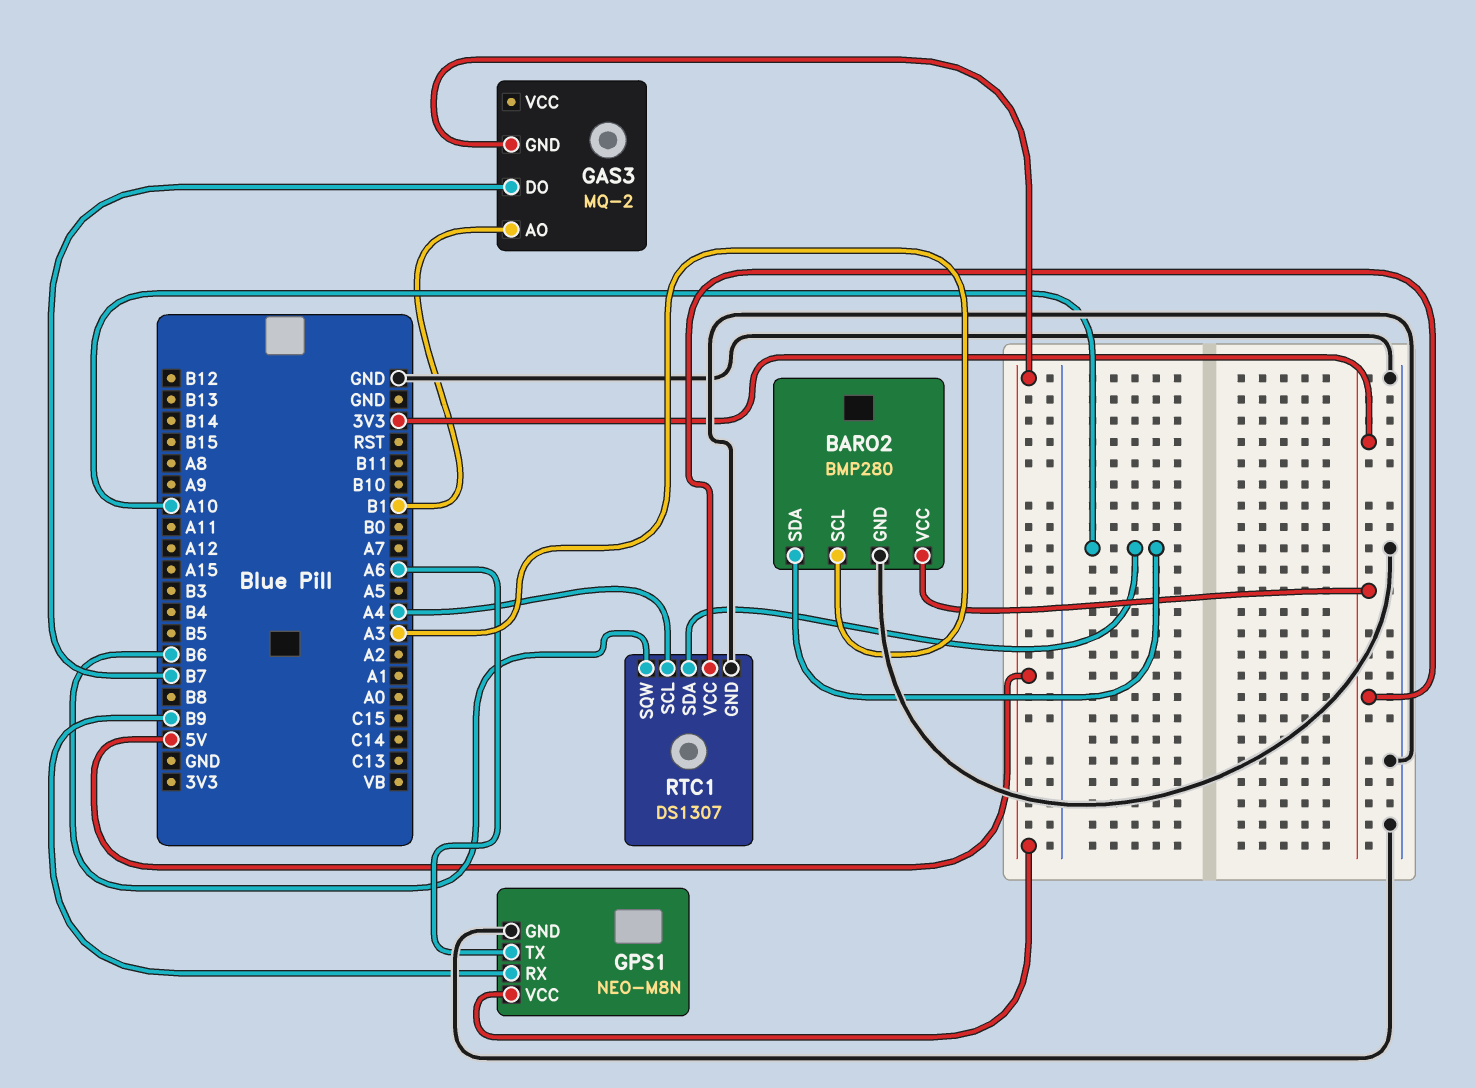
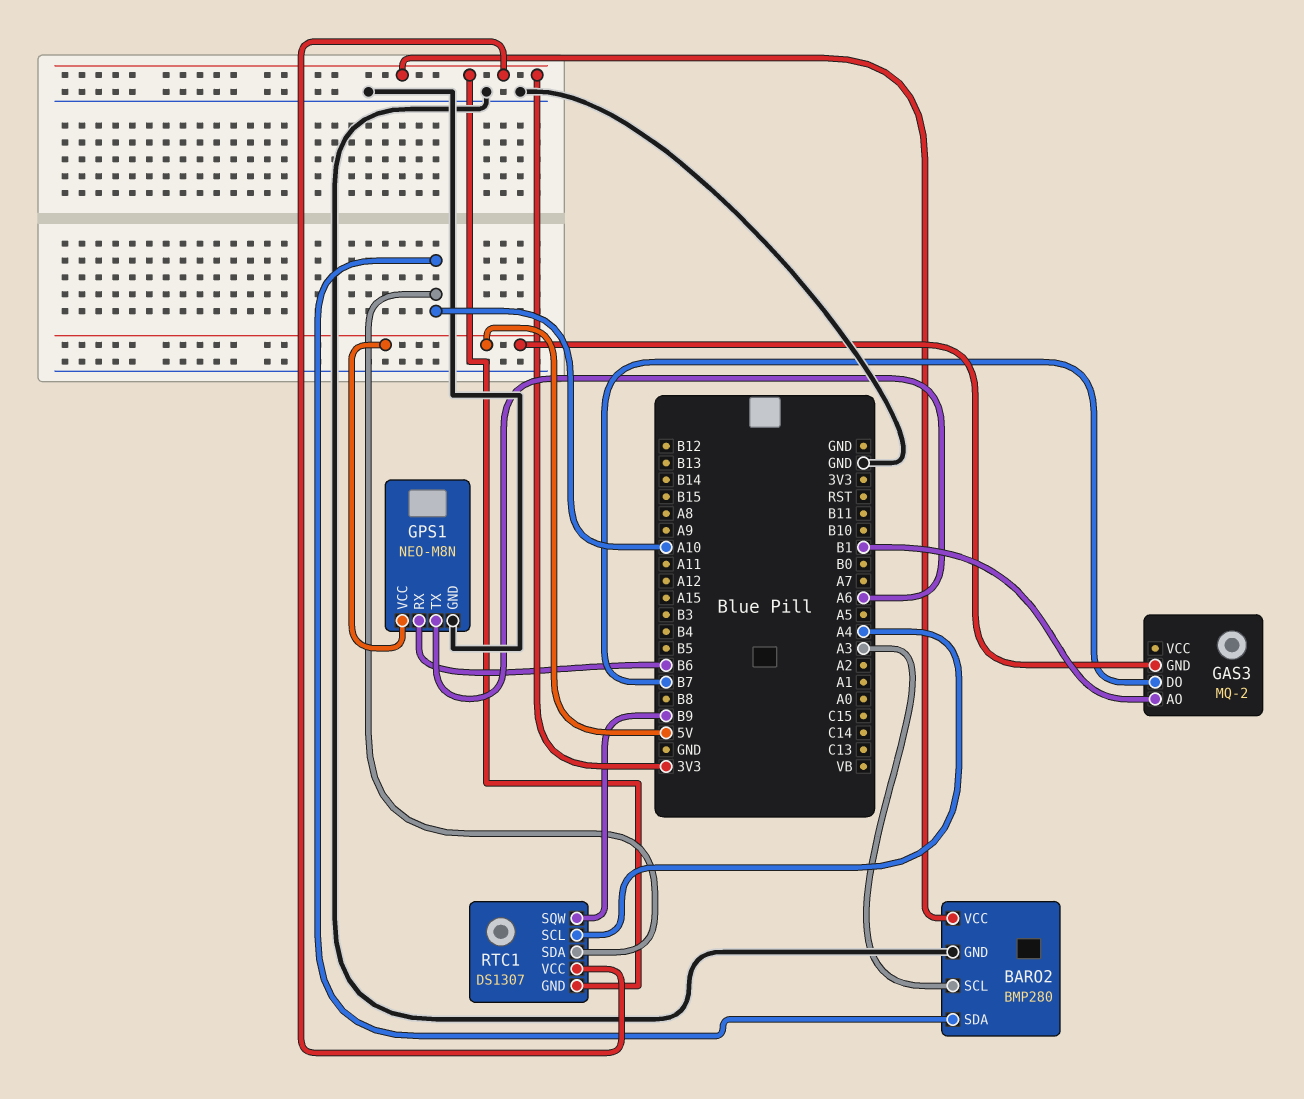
GPS1 pin RX: B9 -> B6
RTC1 pin GND: GND -> 3V3
RTC1 pin SQW: B6 -> B9

